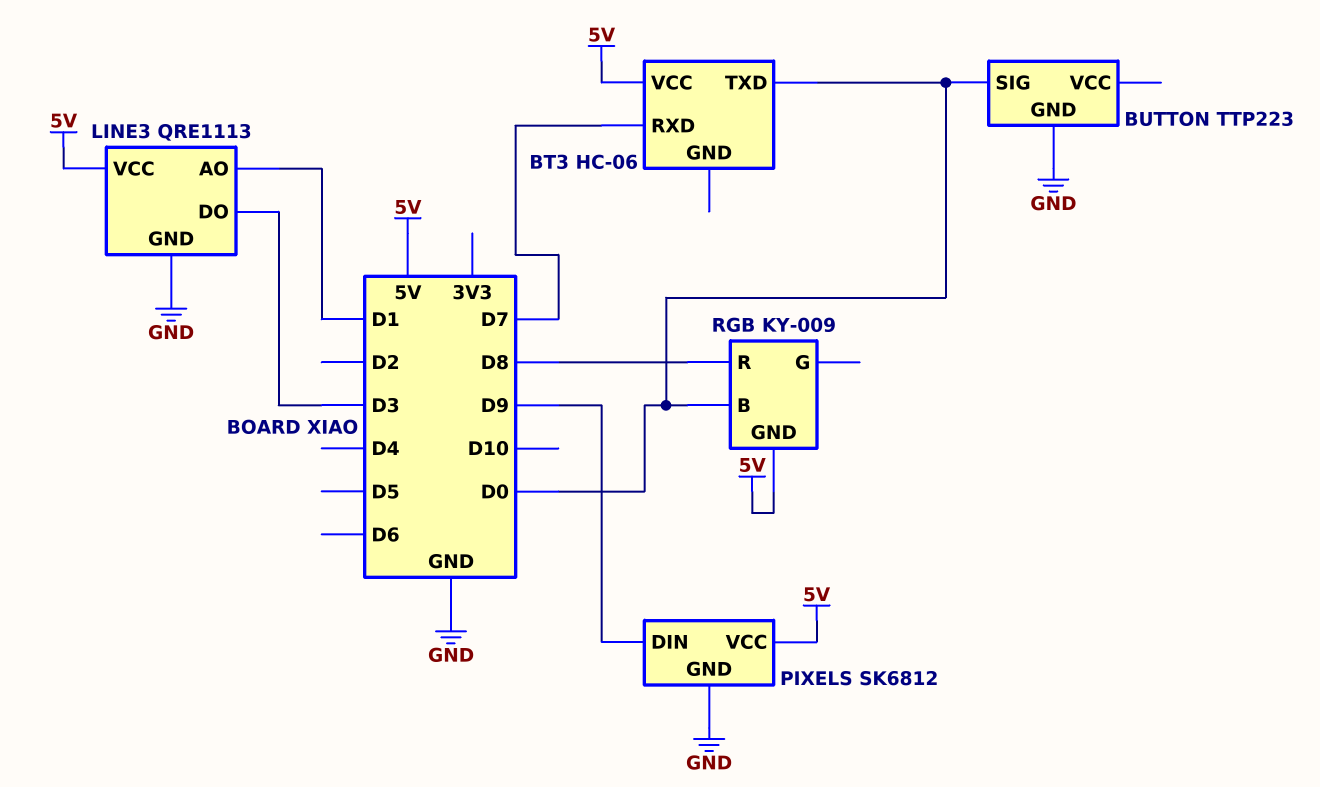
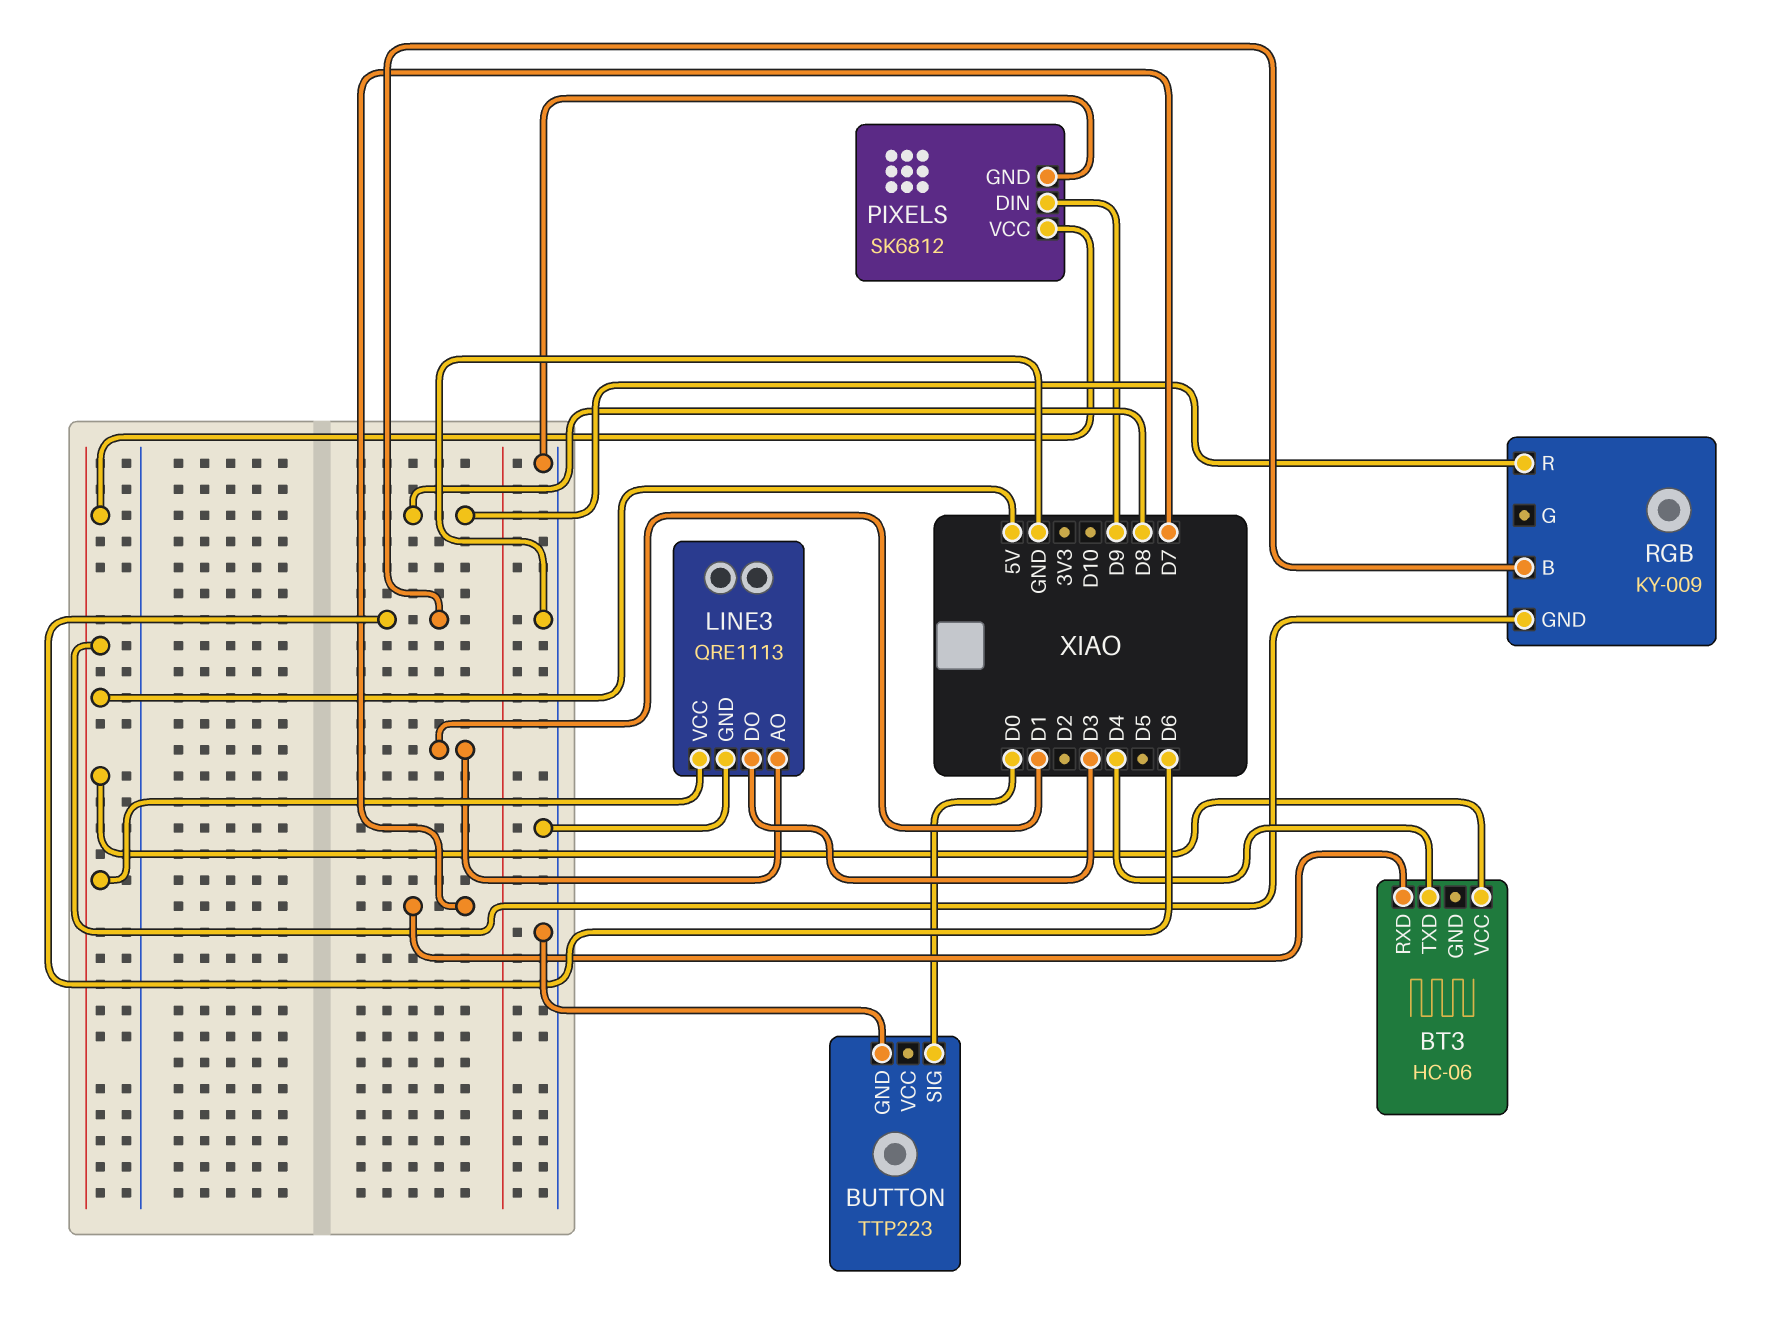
BT3 pin TXD: D0 -> D4
RGB pin B: D0 -> D6

